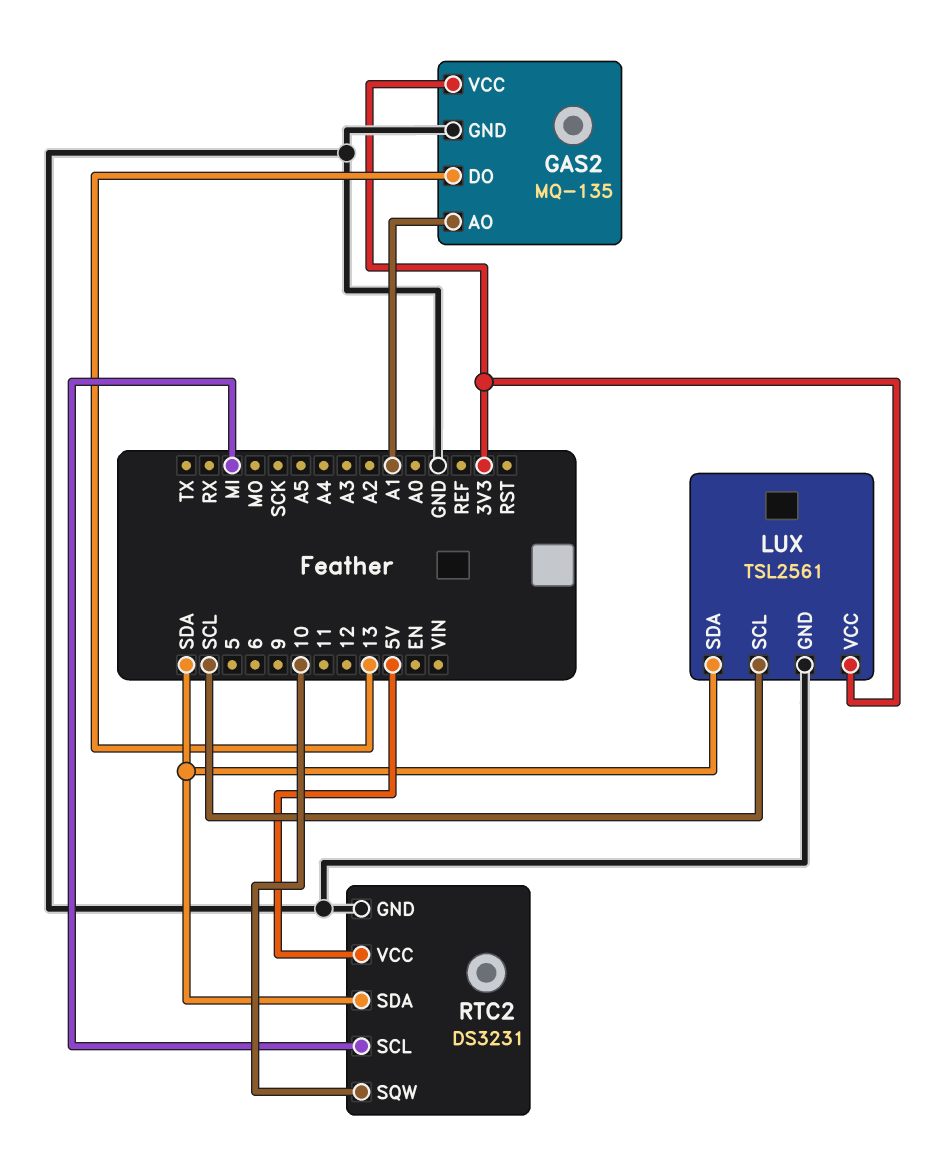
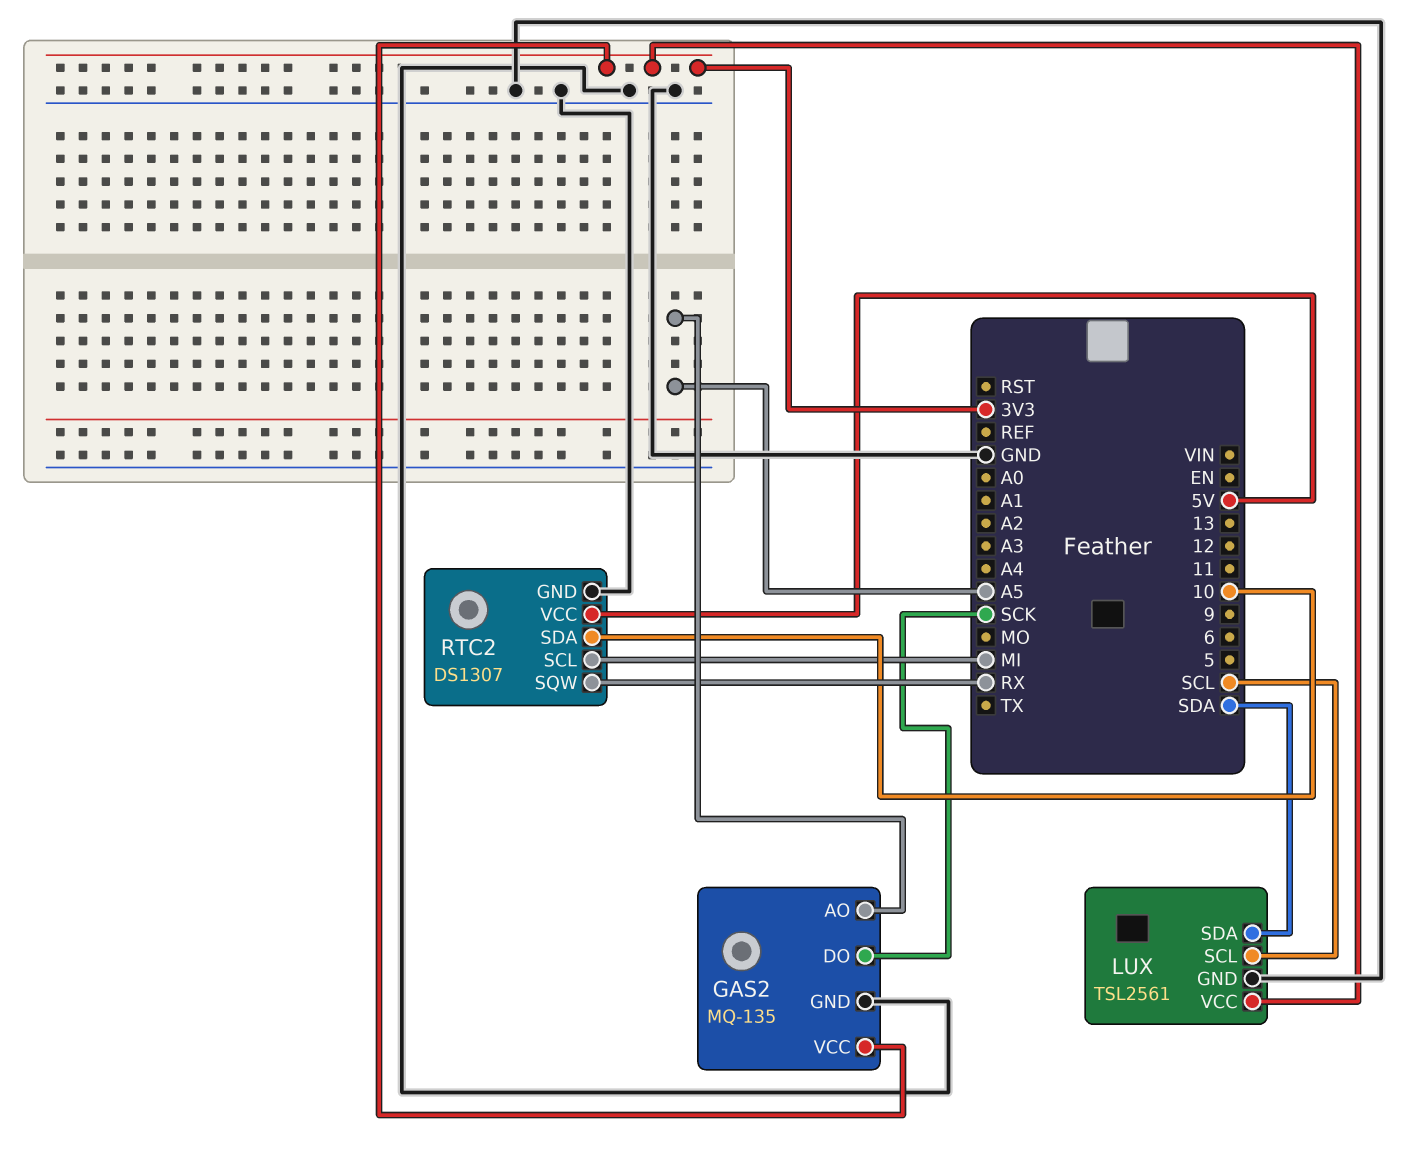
GAS2 pin AO: A1 -> A5
GAS2 pin DO: 13 -> SCK
RTC2: DS3231 -> DS1307
RTC2 pin SDA: SDA -> 10
RTC2 pin SQW: 10 -> RX

